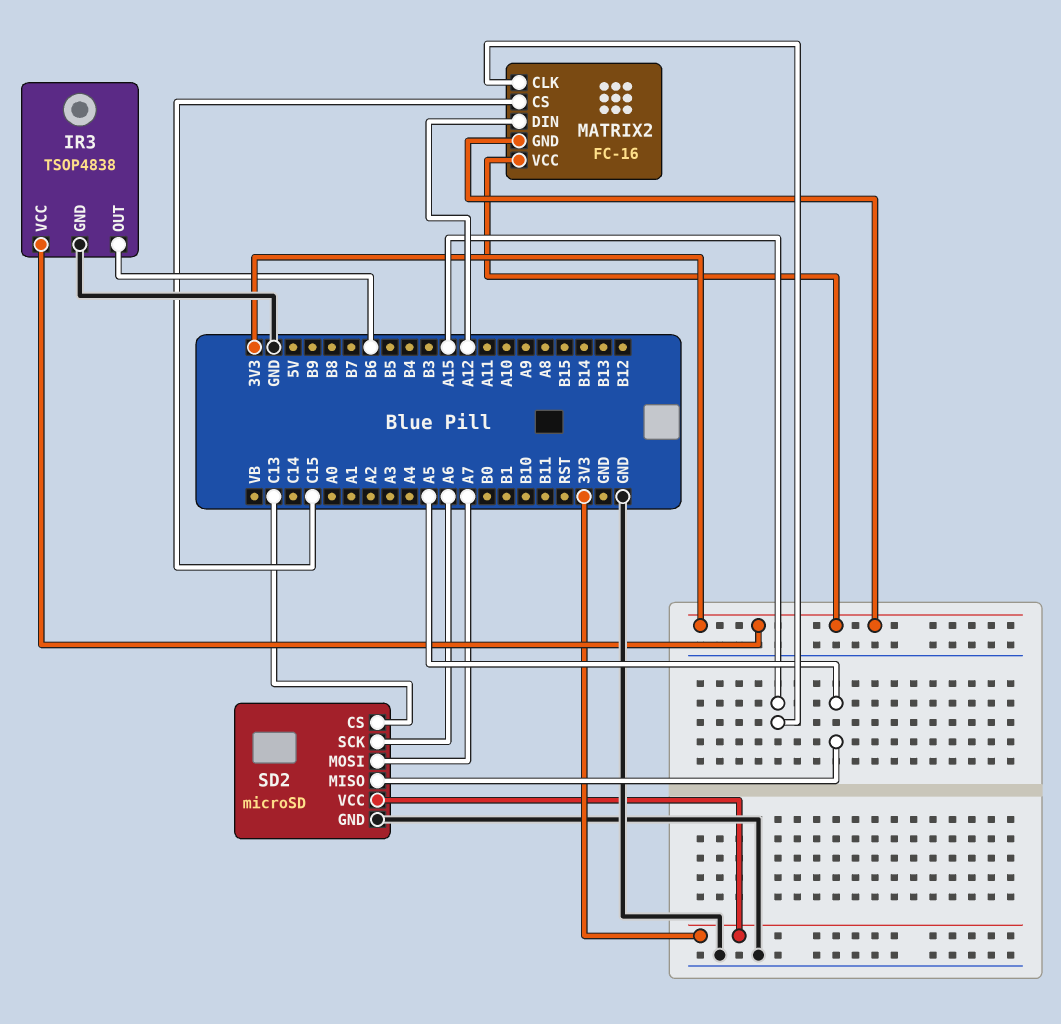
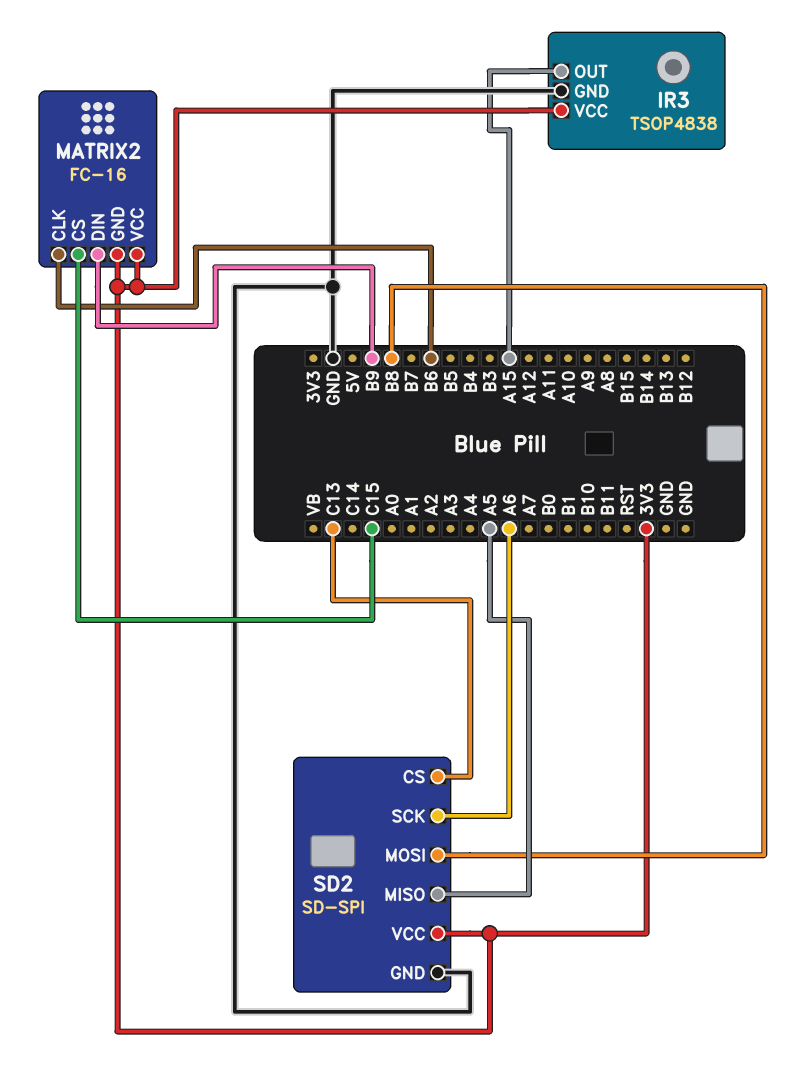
IR3 pin OUT: B6 -> A15
MATRIX2 pin CLK: A15 -> B6
MATRIX2 pin DIN: A12 -> B9
SD2: microSD -> SD-SPI
SD2 pin MOSI: A7 -> B8

